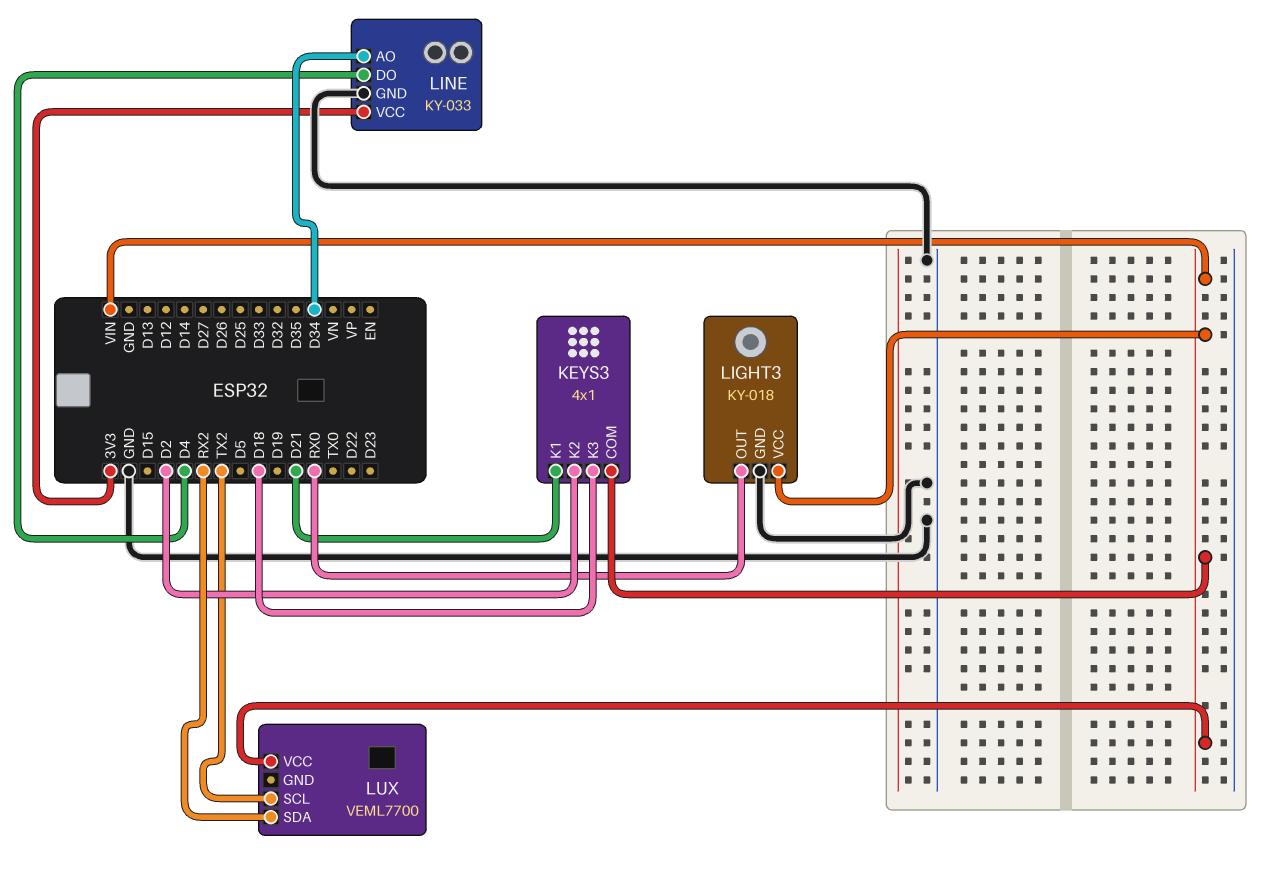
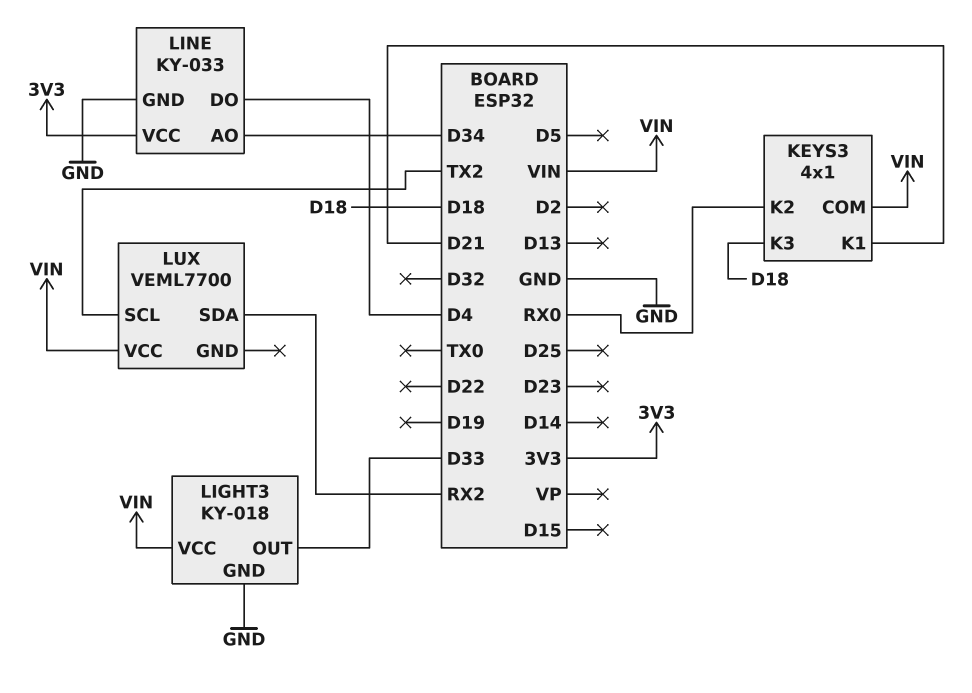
KEYS3 pin K2: D2 -> RX0
LIGHT3 pin OUT: RX0 -> D33

